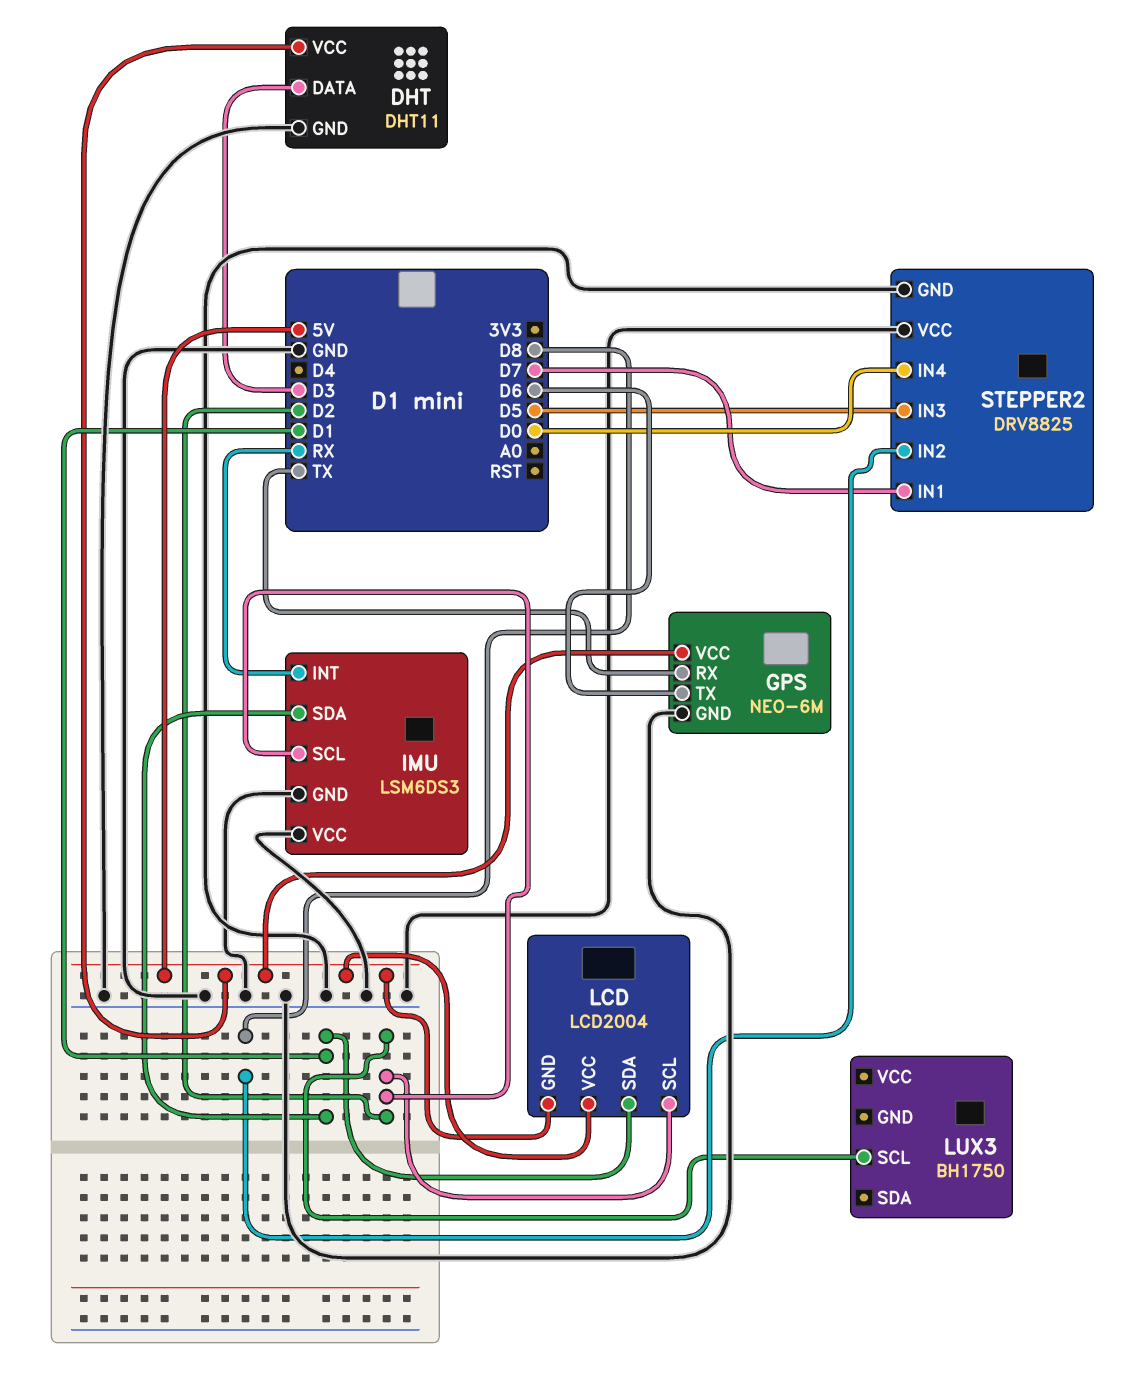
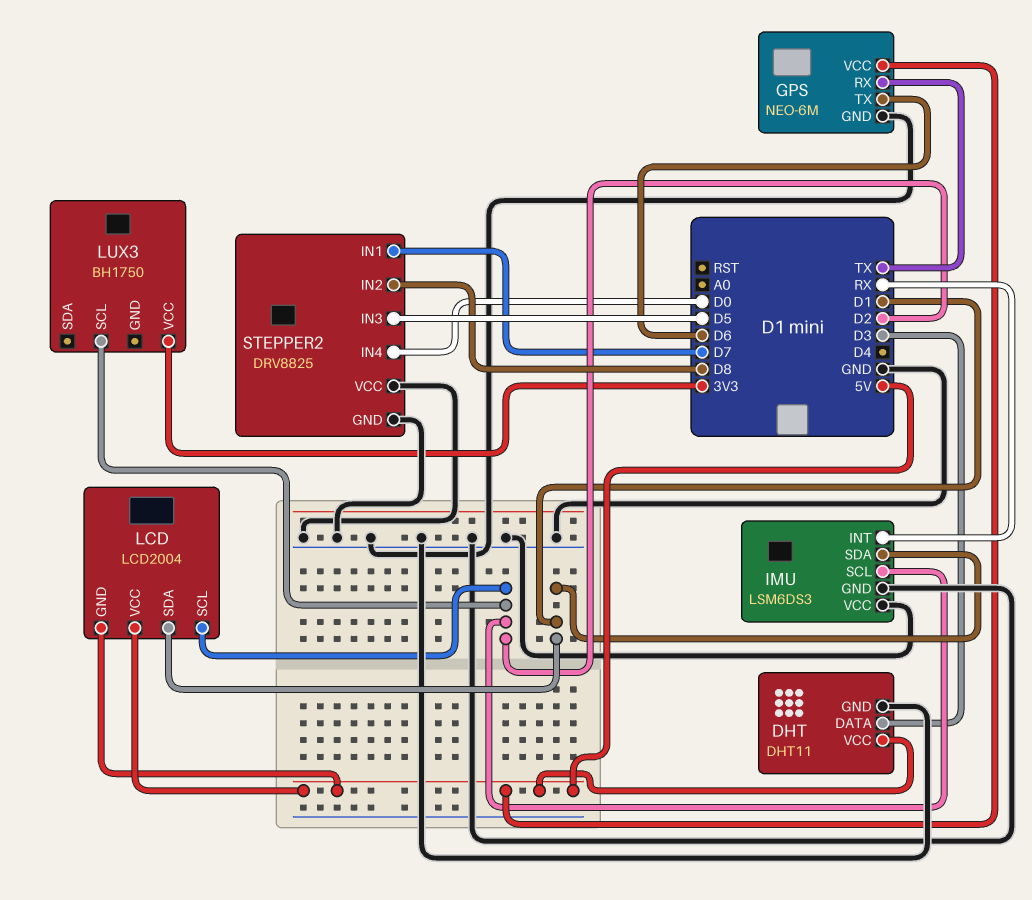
LUX3 pin VCC: none -> 3V3

